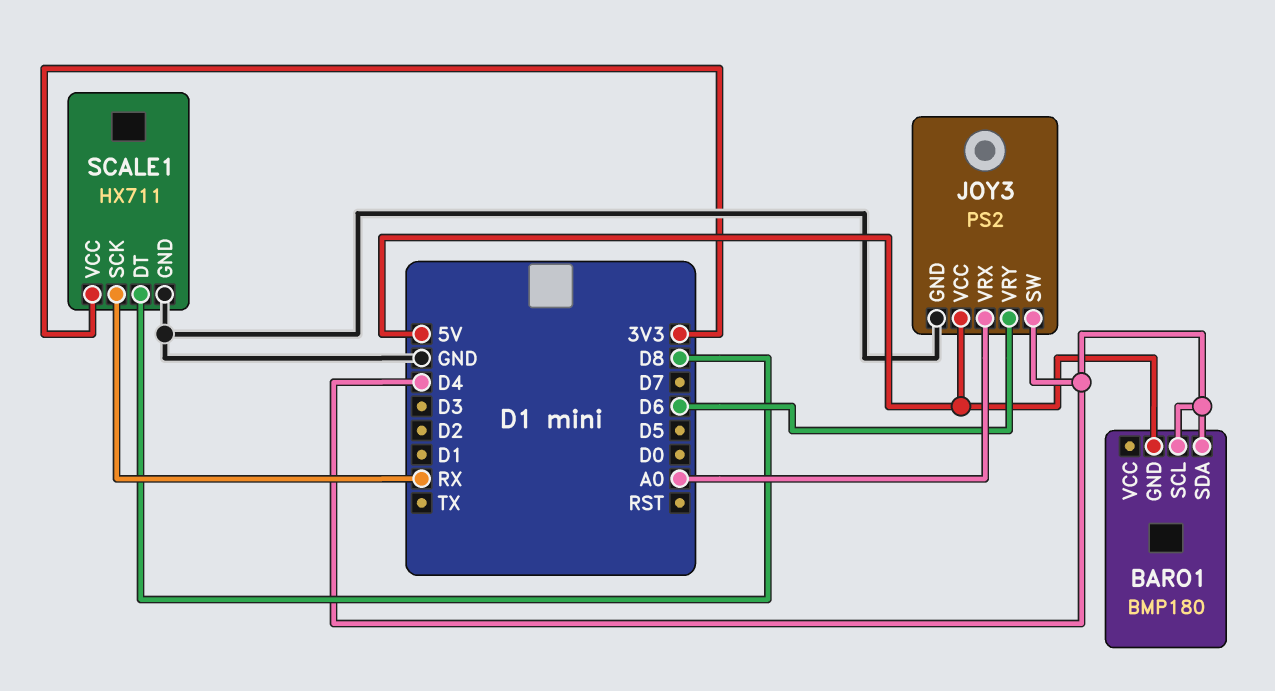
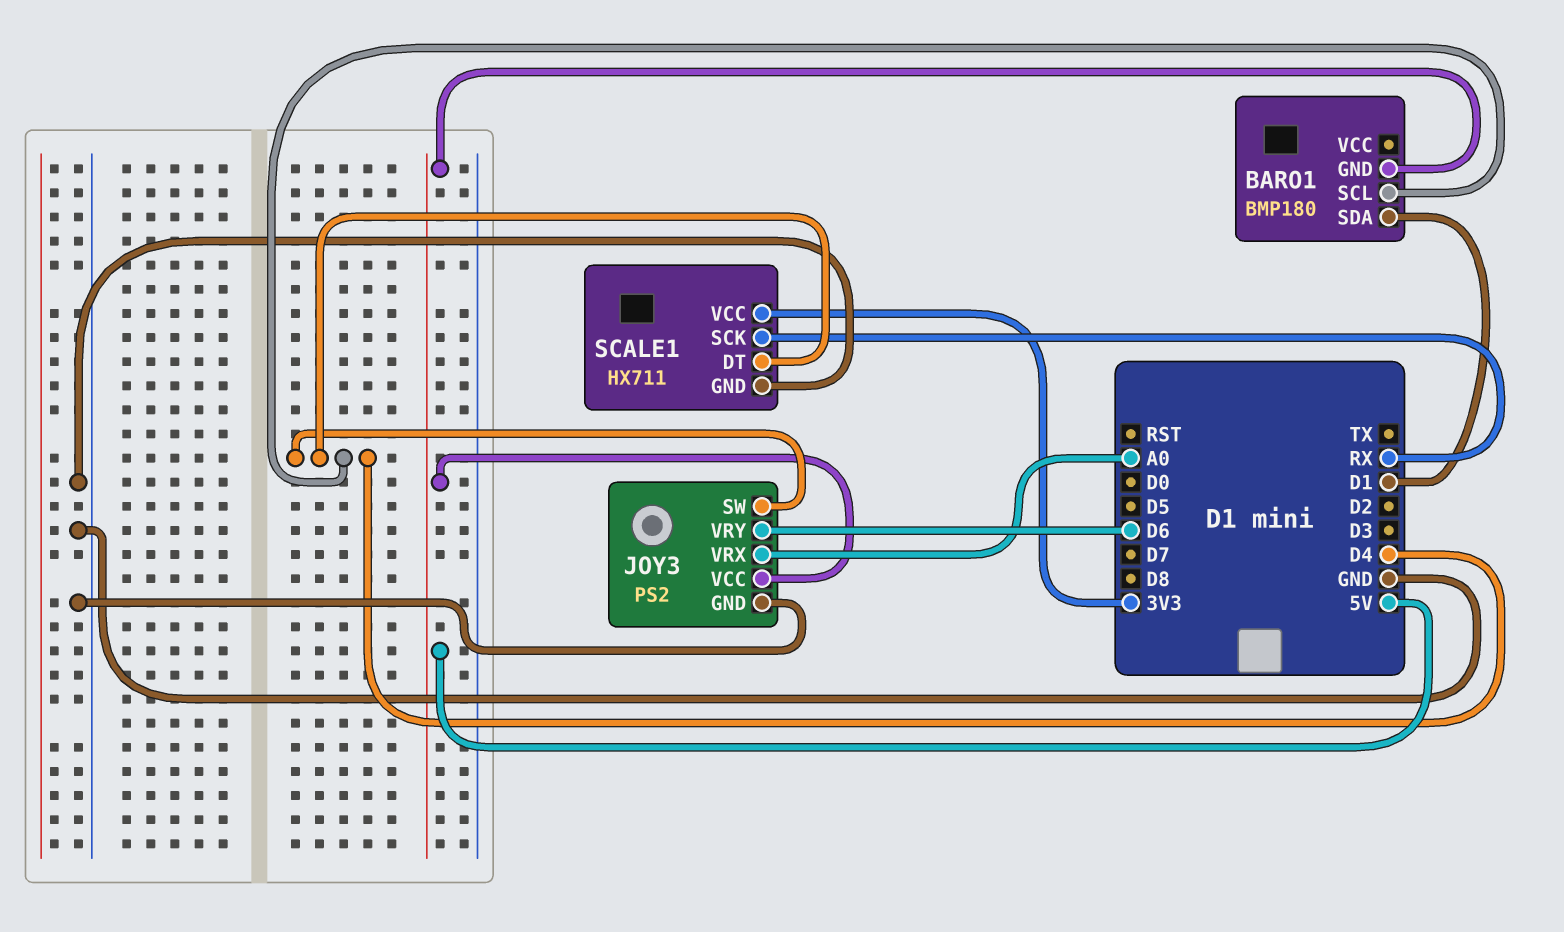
BARO1 pin SDA: D4 -> D1
SCALE1 pin DT: D8 -> D4

